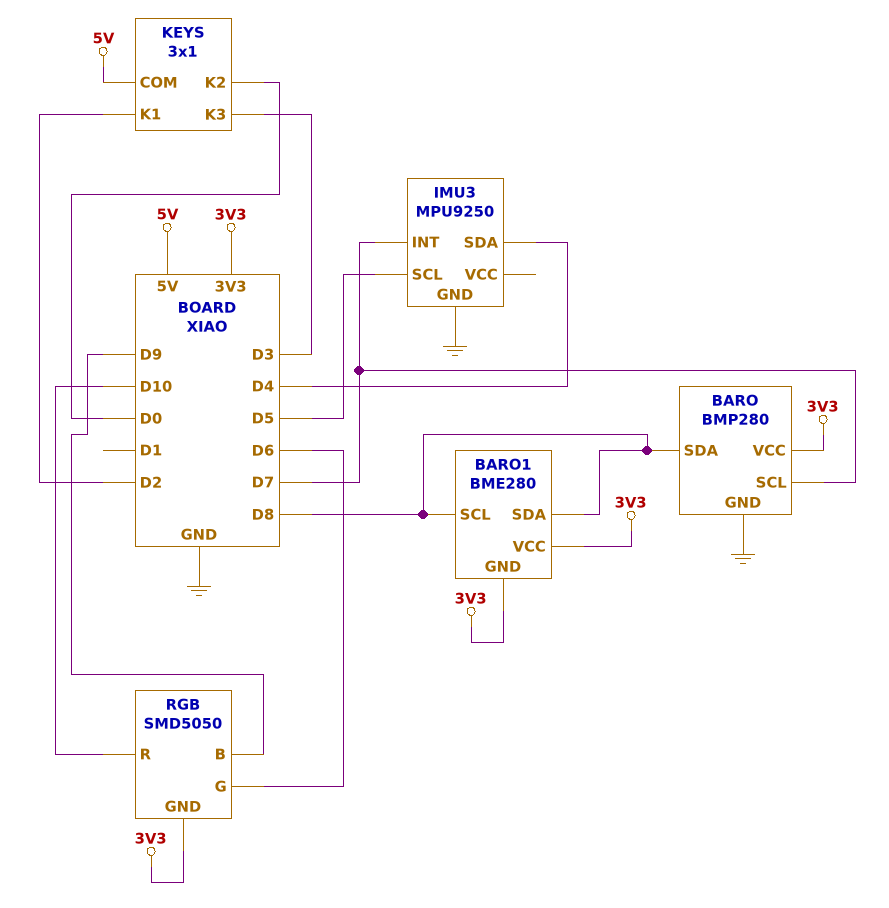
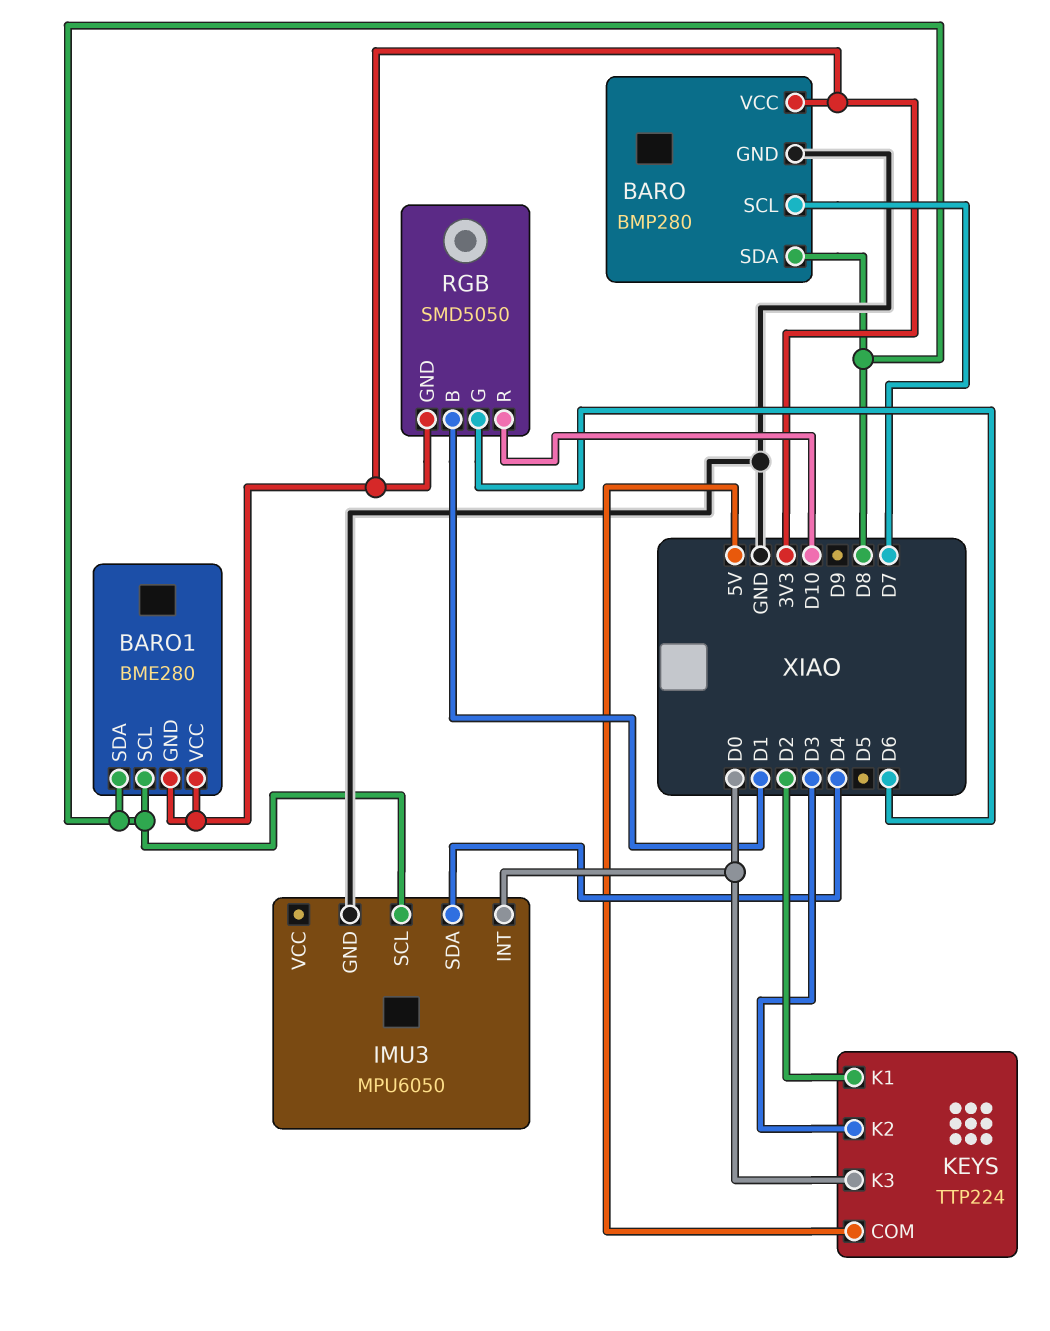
IMU3: MPU9250 -> MPU6050
IMU3 pin INT: D7 -> D0
IMU3 pin SCL: D5 -> D8
KEYS: 3x1 -> TTP224
KEYS pin K2: D0 -> D3
KEYS pin K3: D3 -> D0
RGB pin B: D9 -> D1

